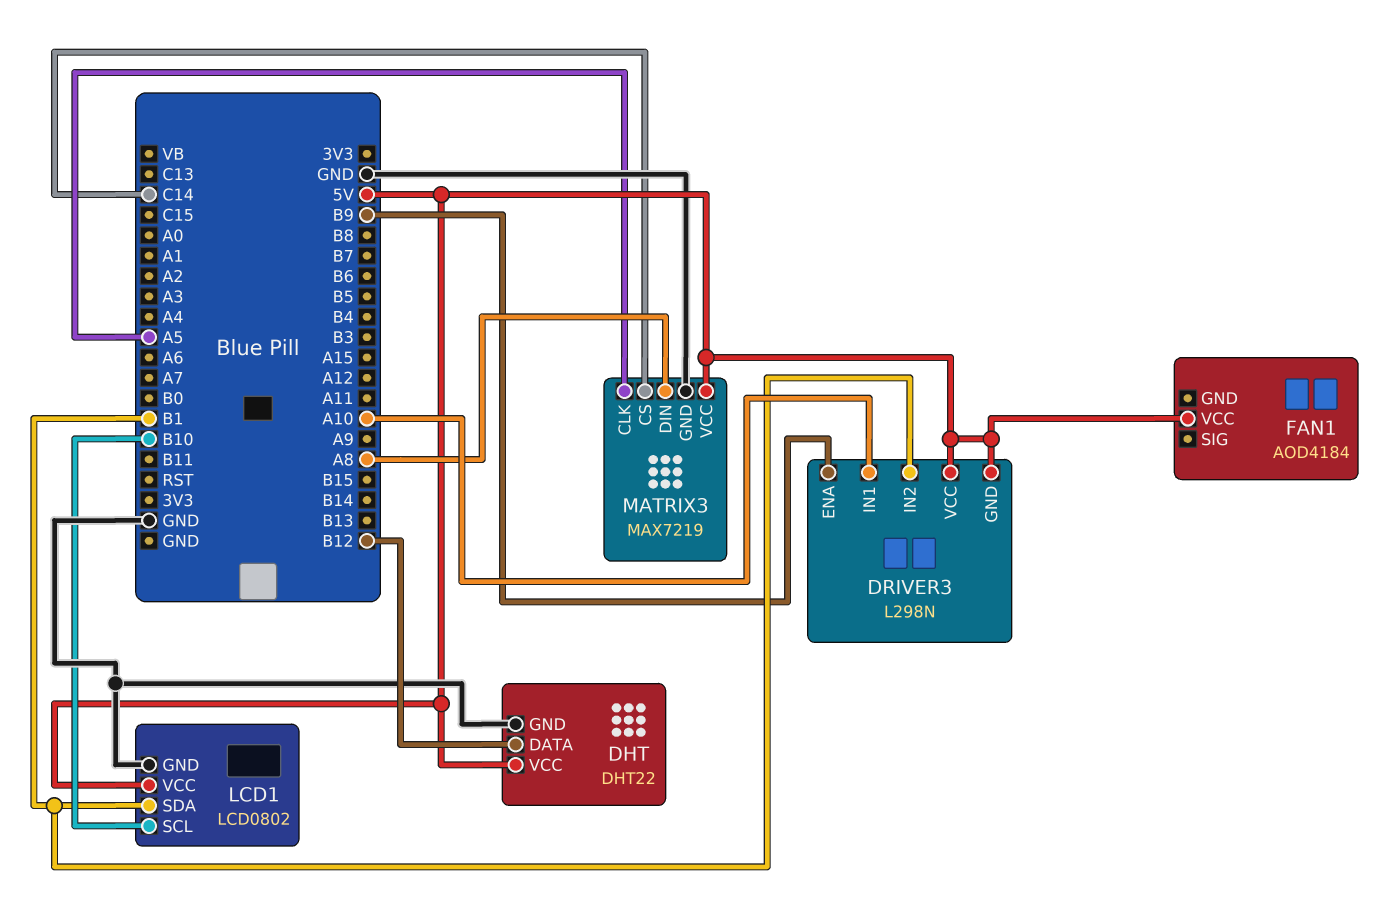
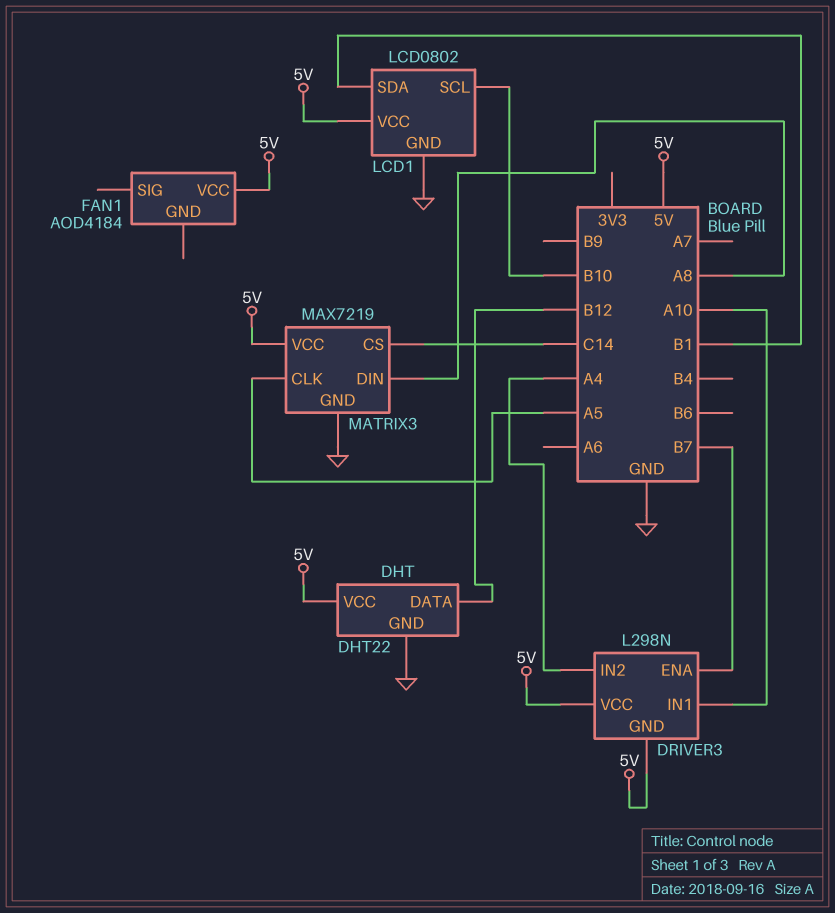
DRIVER3 pin ENA: B9 -> B7
DRIVER3 pin IN2: B1 -> A4

